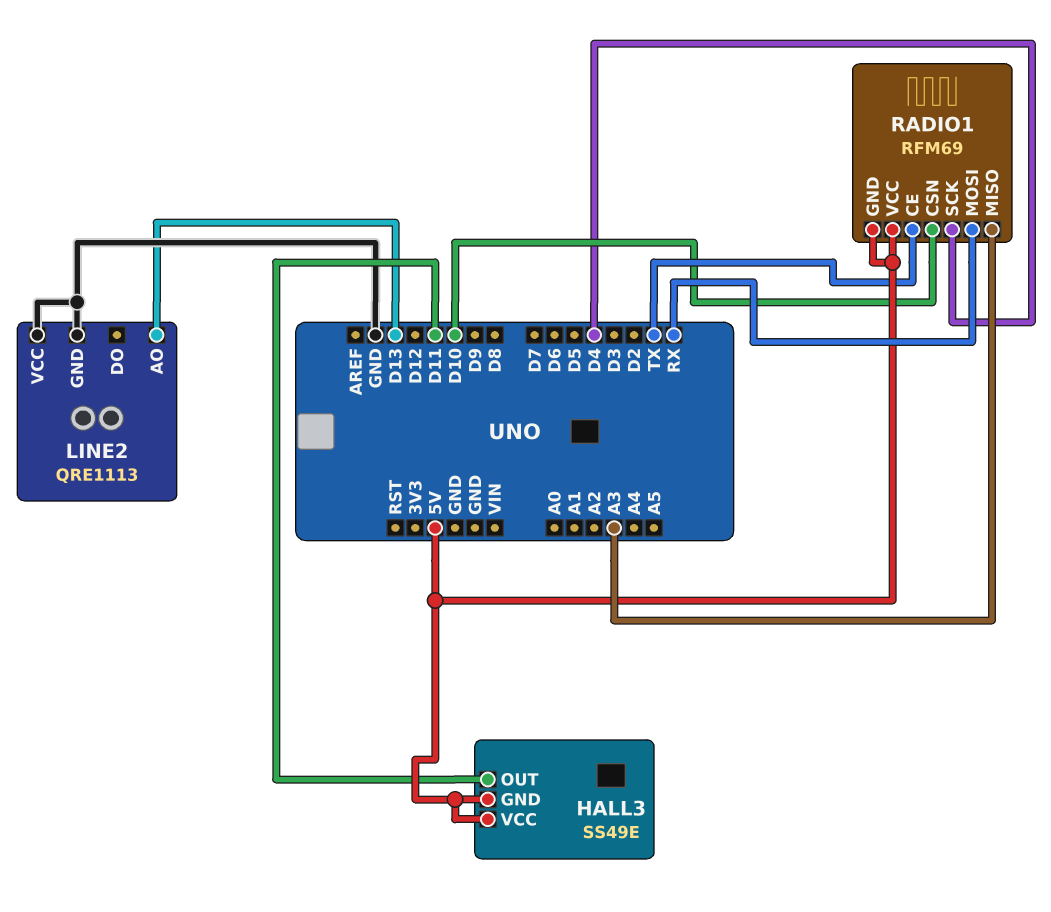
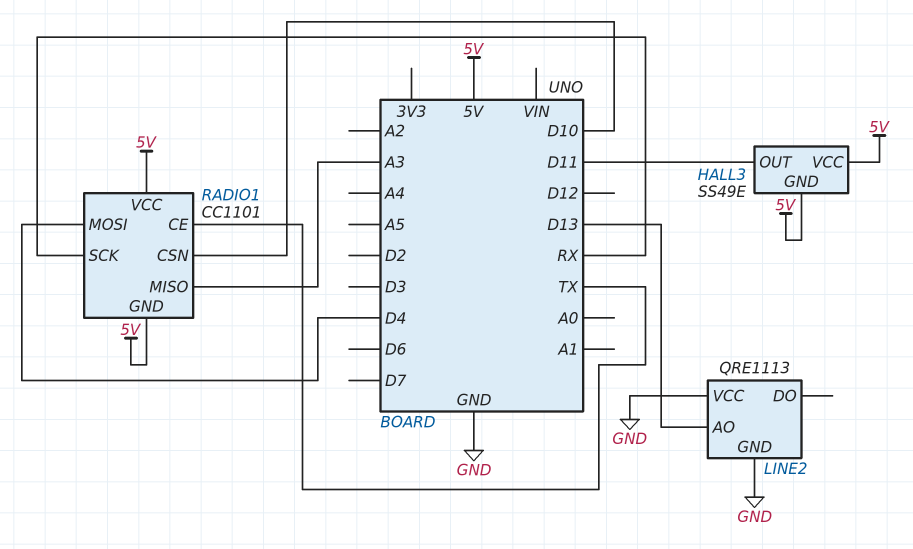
RADIO1: RFM69 -> CC1101
RADIO1 pin MOSI: RX -> D4
RADIO1 pin SCK: D4 -> RX

